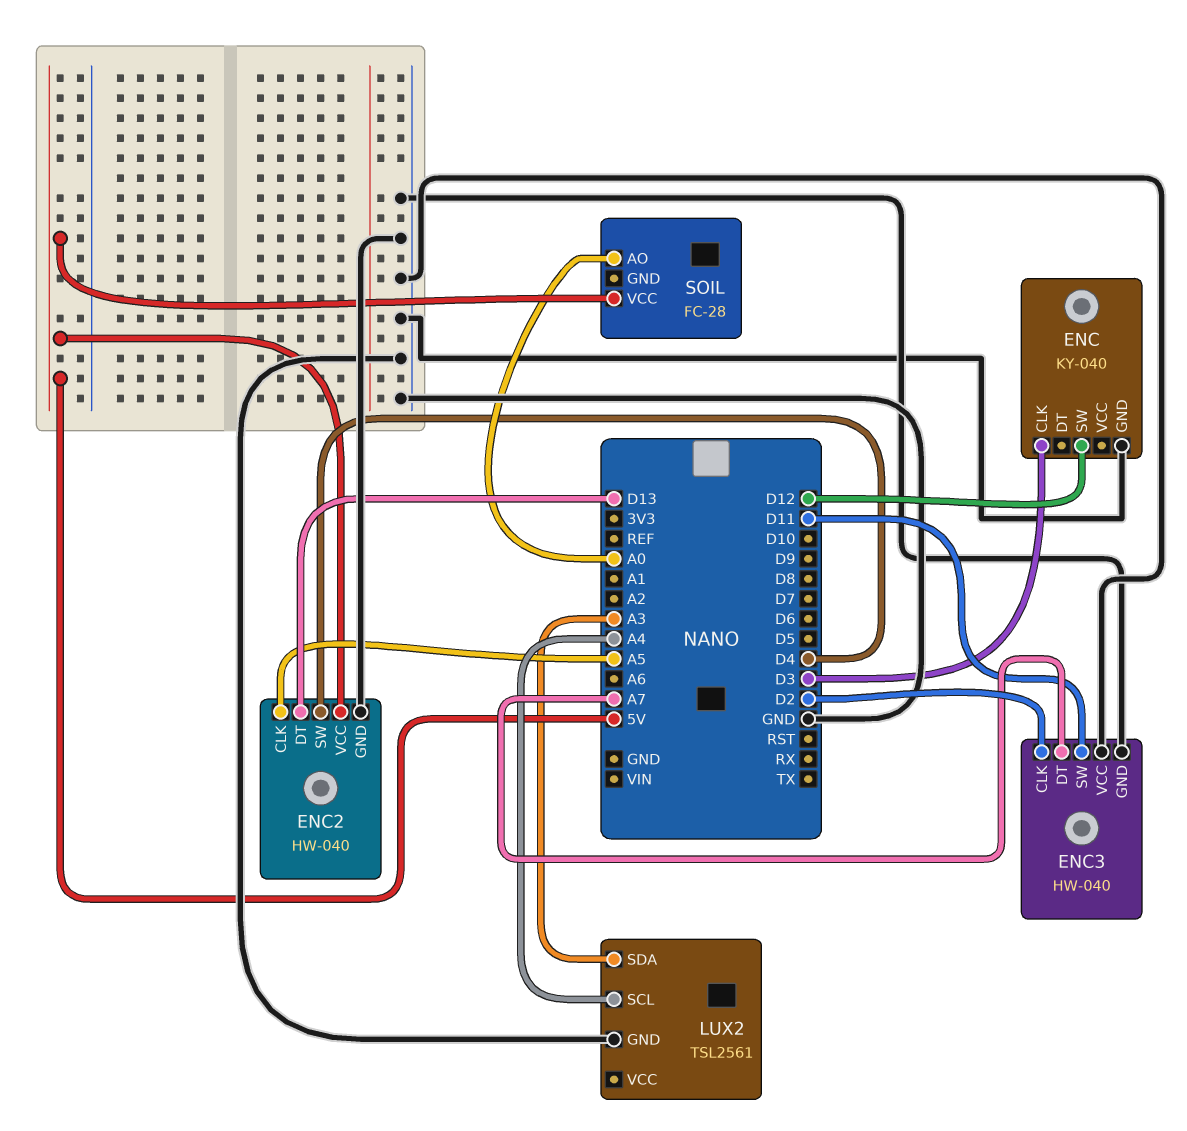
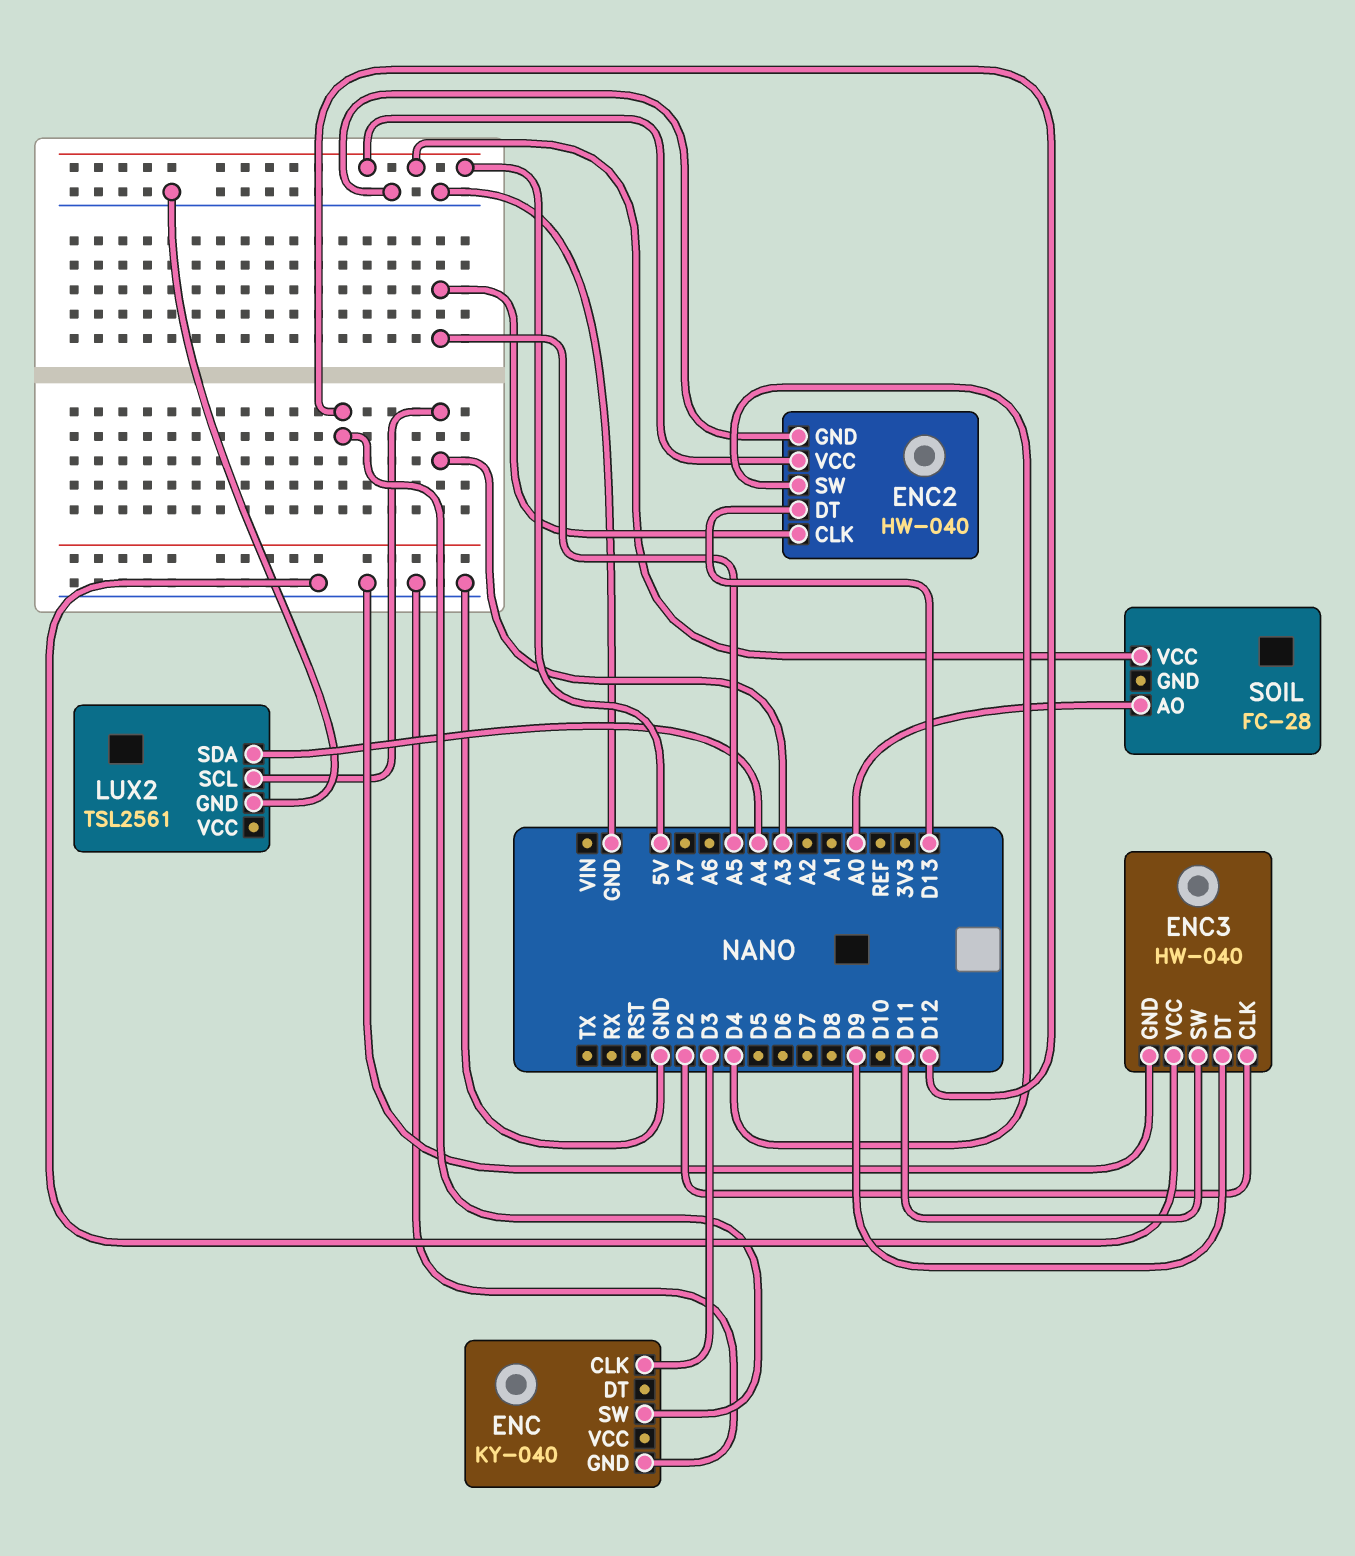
ENC3 pin DT: A7 -> D9
LUX2 pin SCL: A4 -> A3
LUX2 pin SDA: A3 -> A4

